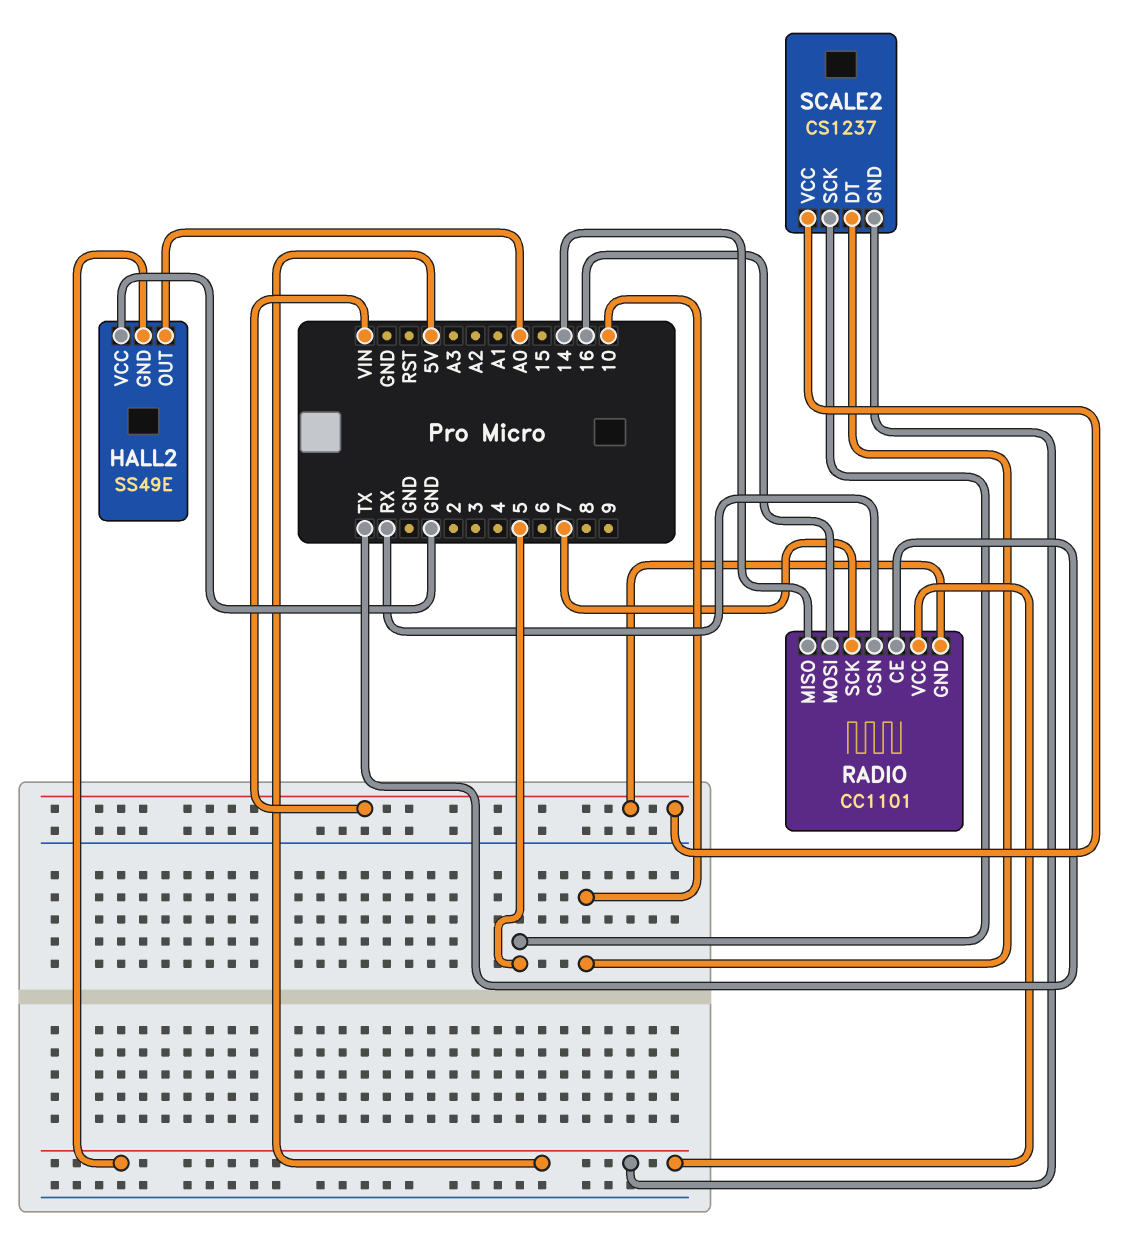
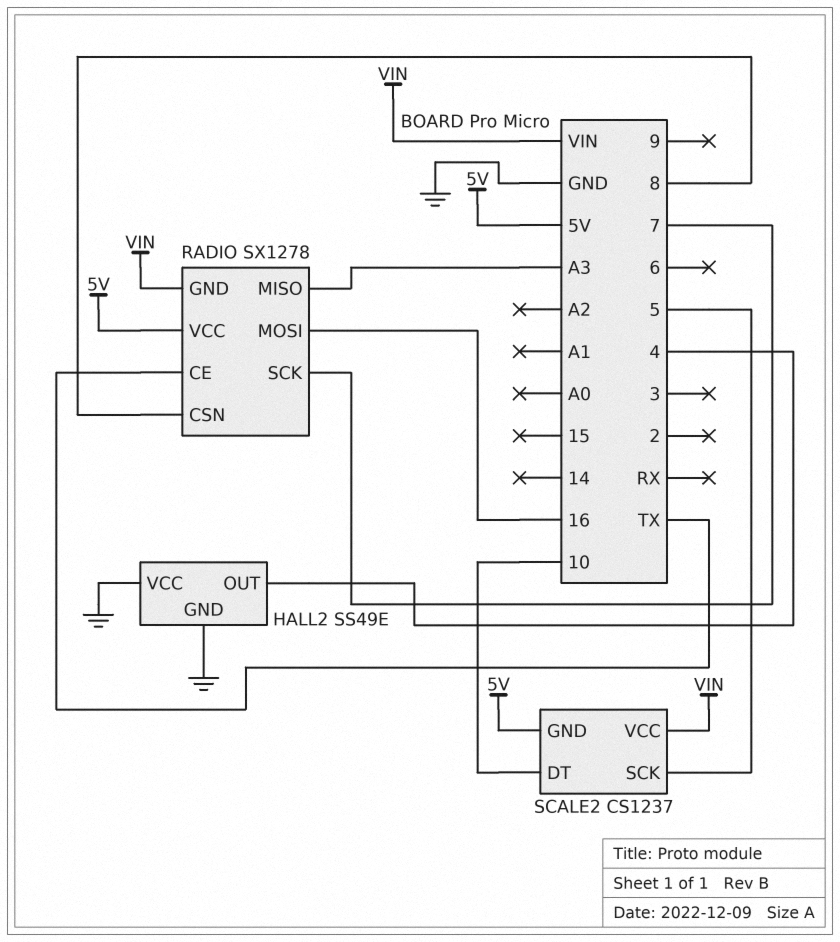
HALL2 pin GND: 5V -> GND
HALL2 pin OUT: A0 -> 4
RADIO: CC1101 -> SX1278
RADIO pin CSN: RX -> 8
RADIO pin MISO: 14 -> A3

